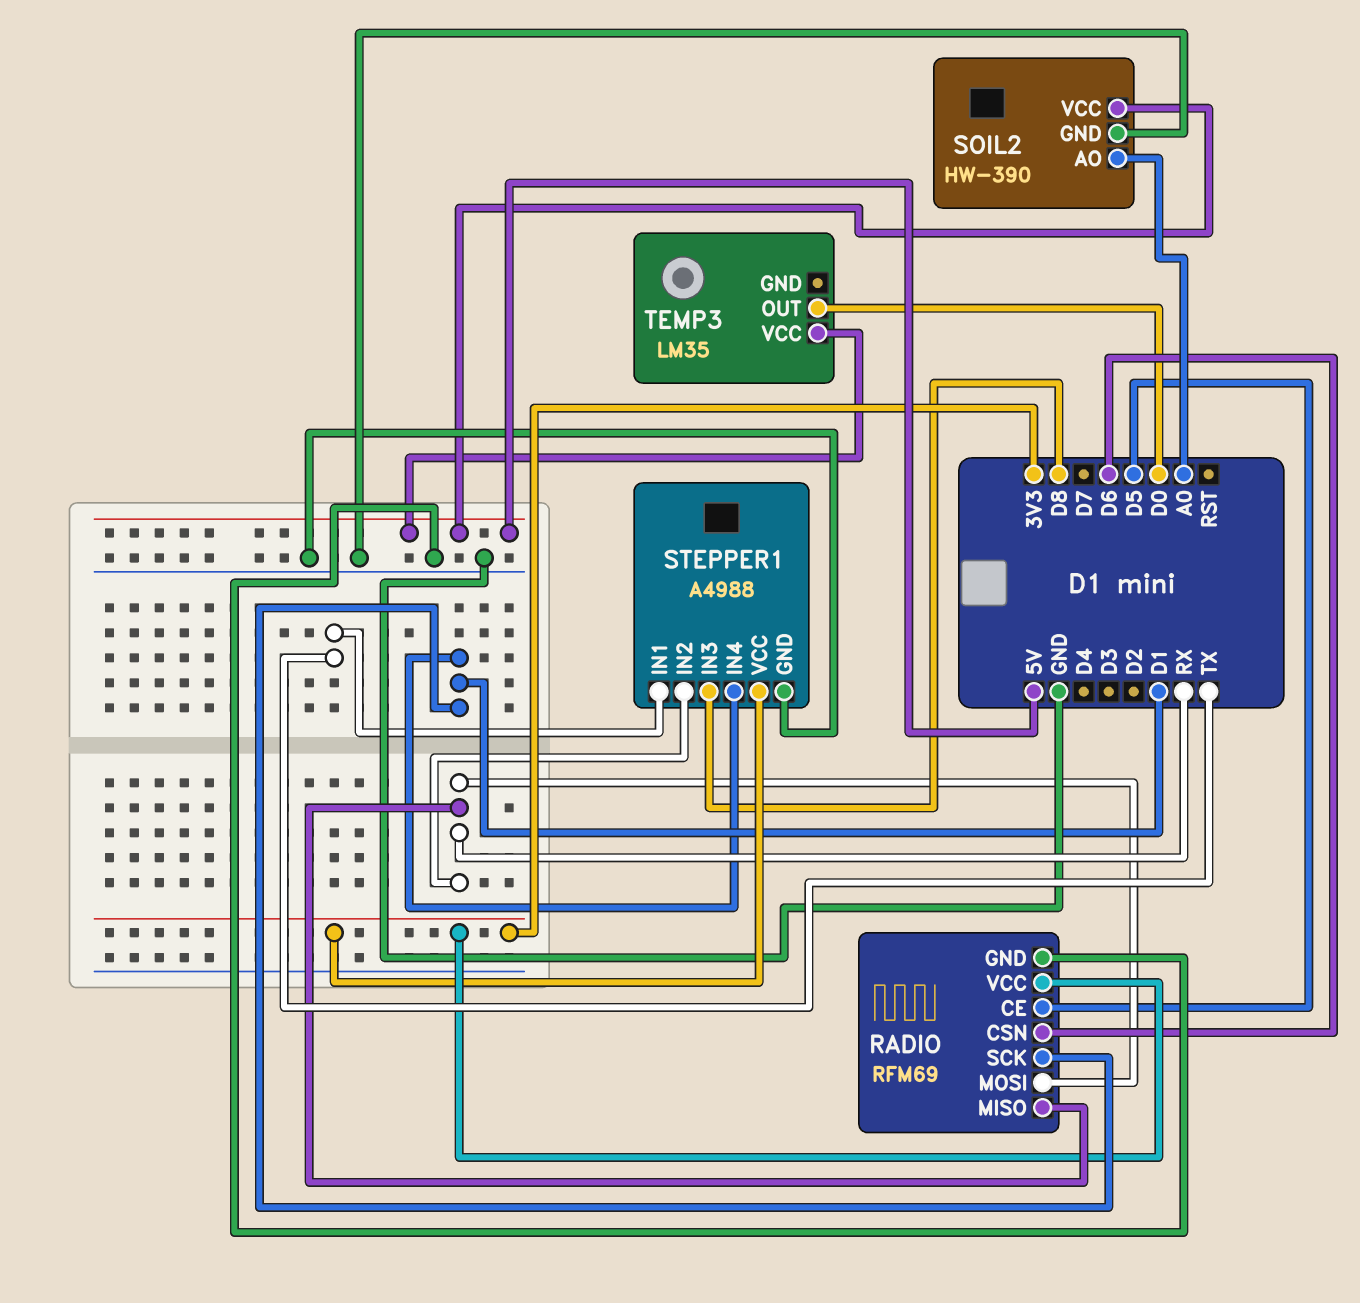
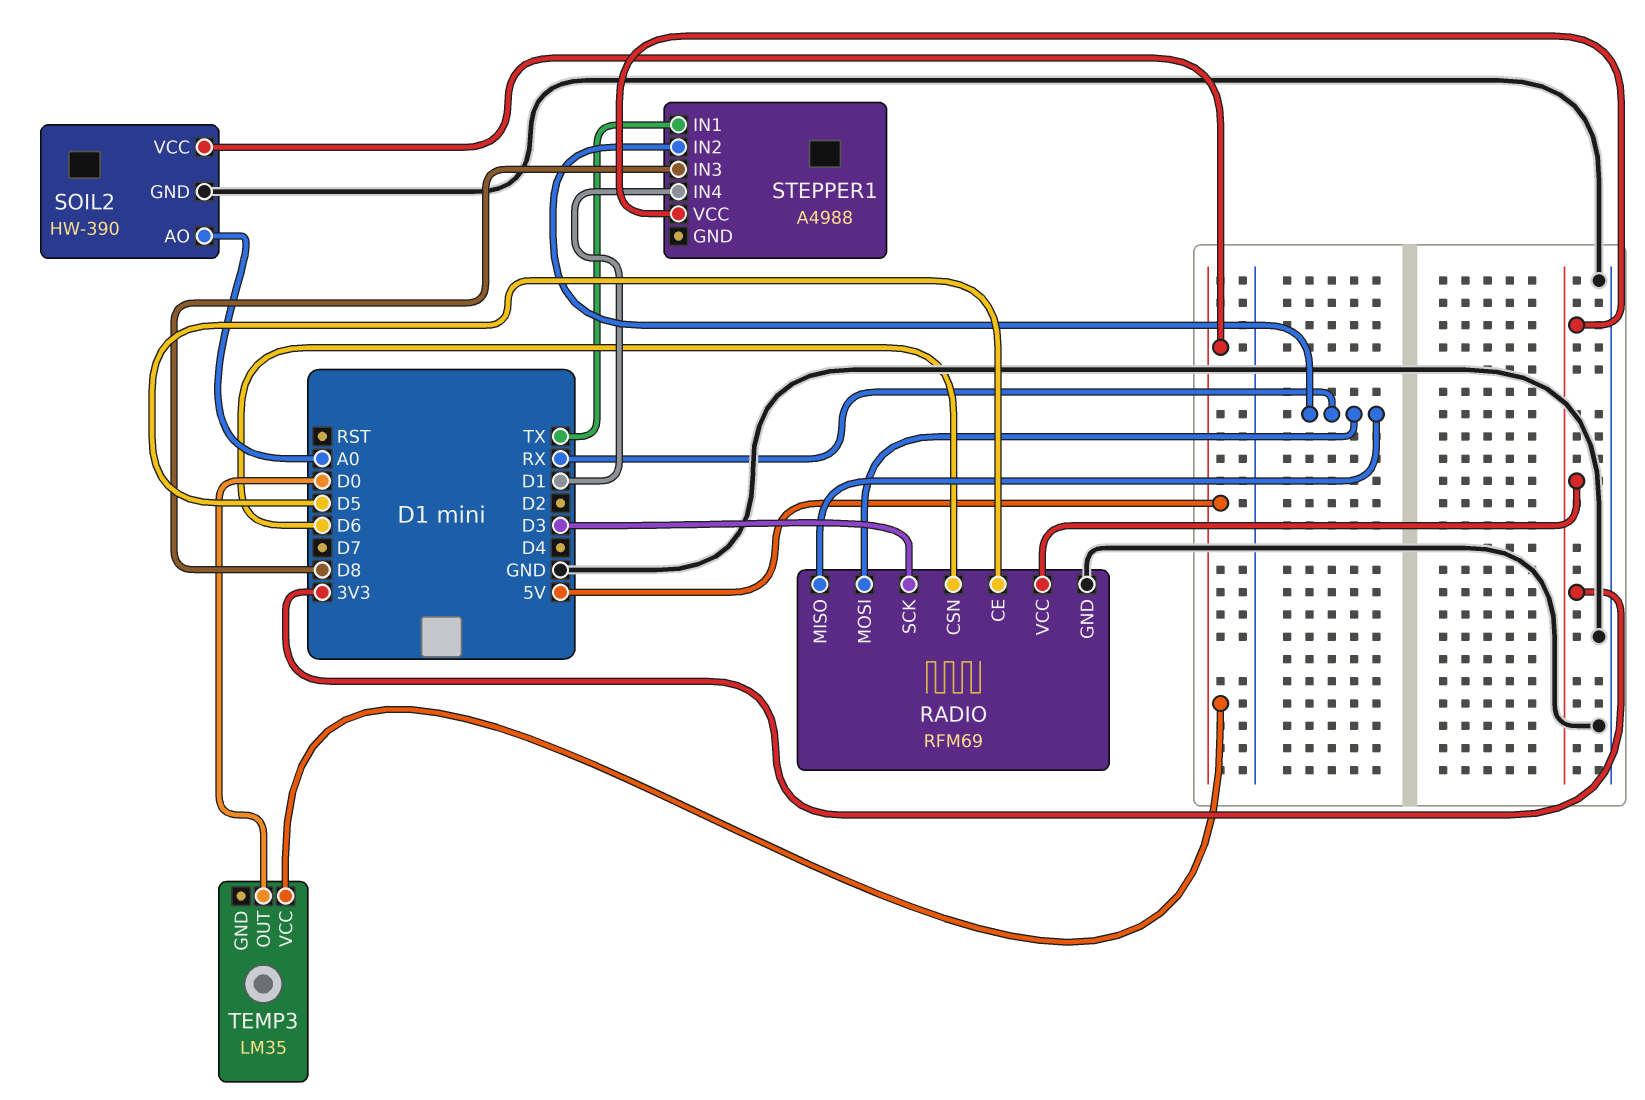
RADIO pin SCK: D1 -> D3
STEPPER1 pin GND: GND -> none

